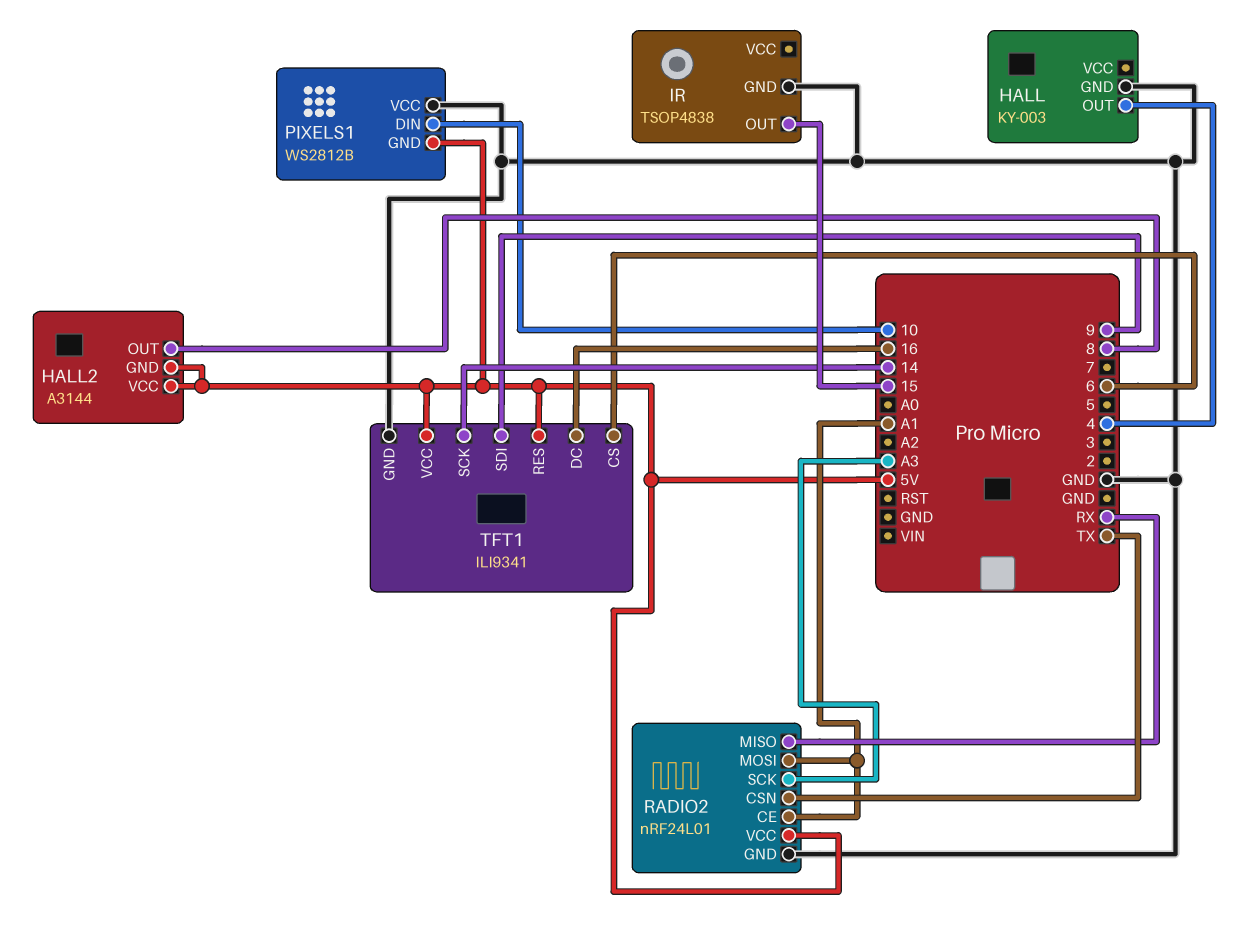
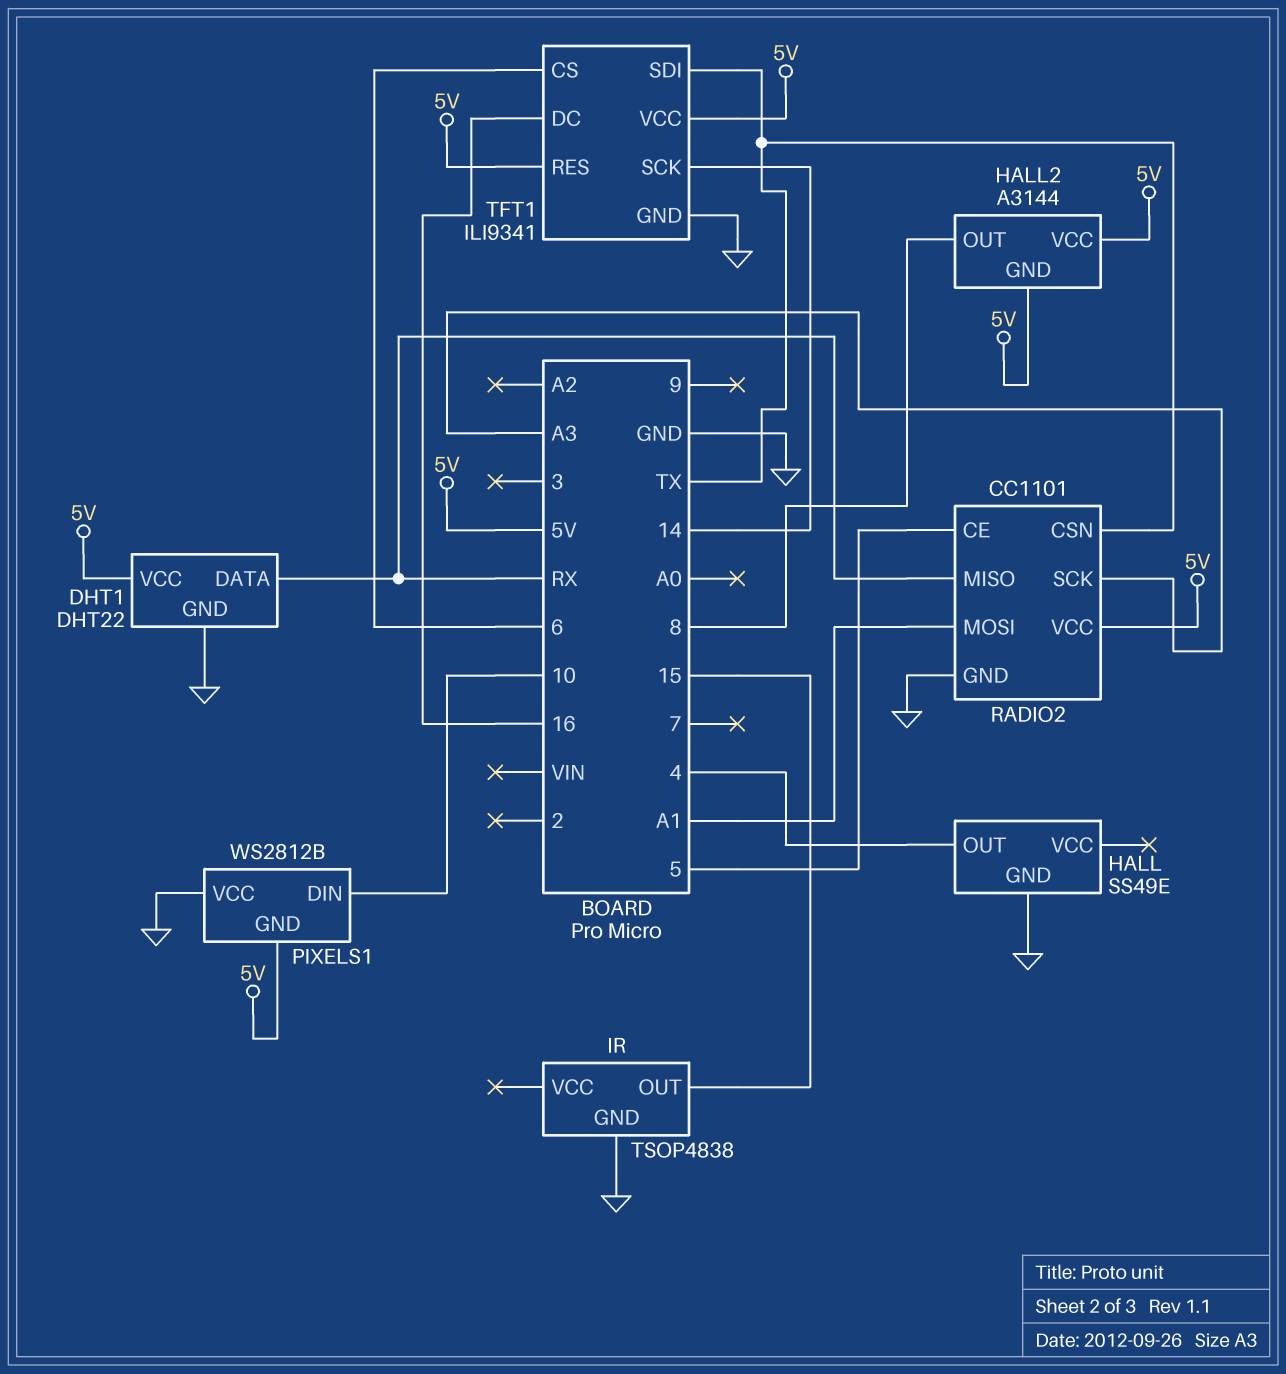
DHT1: none -> DHT22
DHT1 pin DATA: none -> RX
DHT1 pin GND: none -> GND
DHT1 pin VCC: none -> 5V
HALL: KY-003 -> SS49E
RADIO2: nRF24L01 -> CC1101
RADIO2 pin CE: A1 -> 5
TFT1 pin SDI: 9 -> TX

